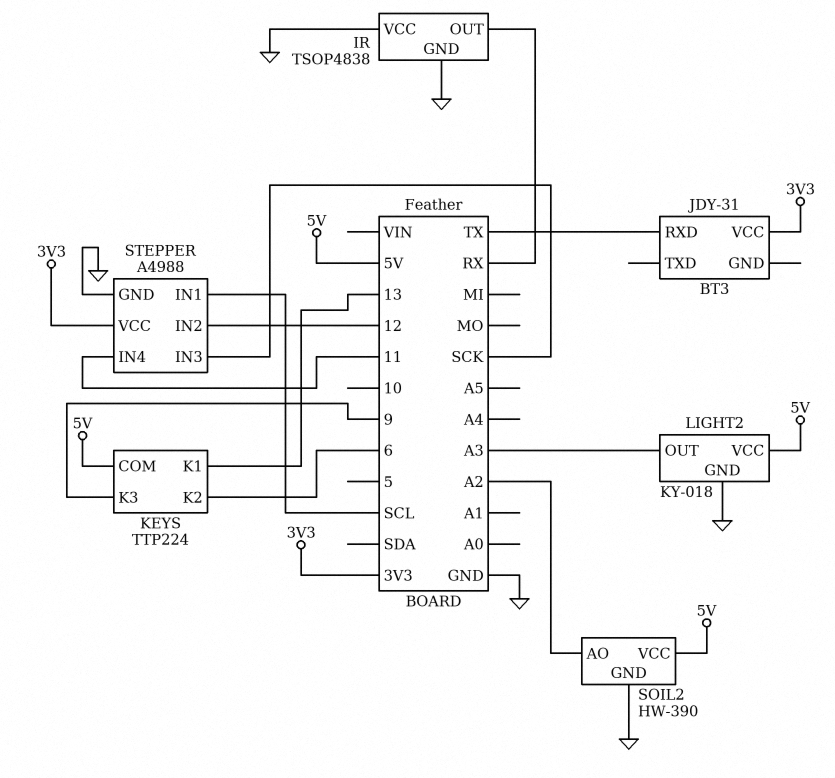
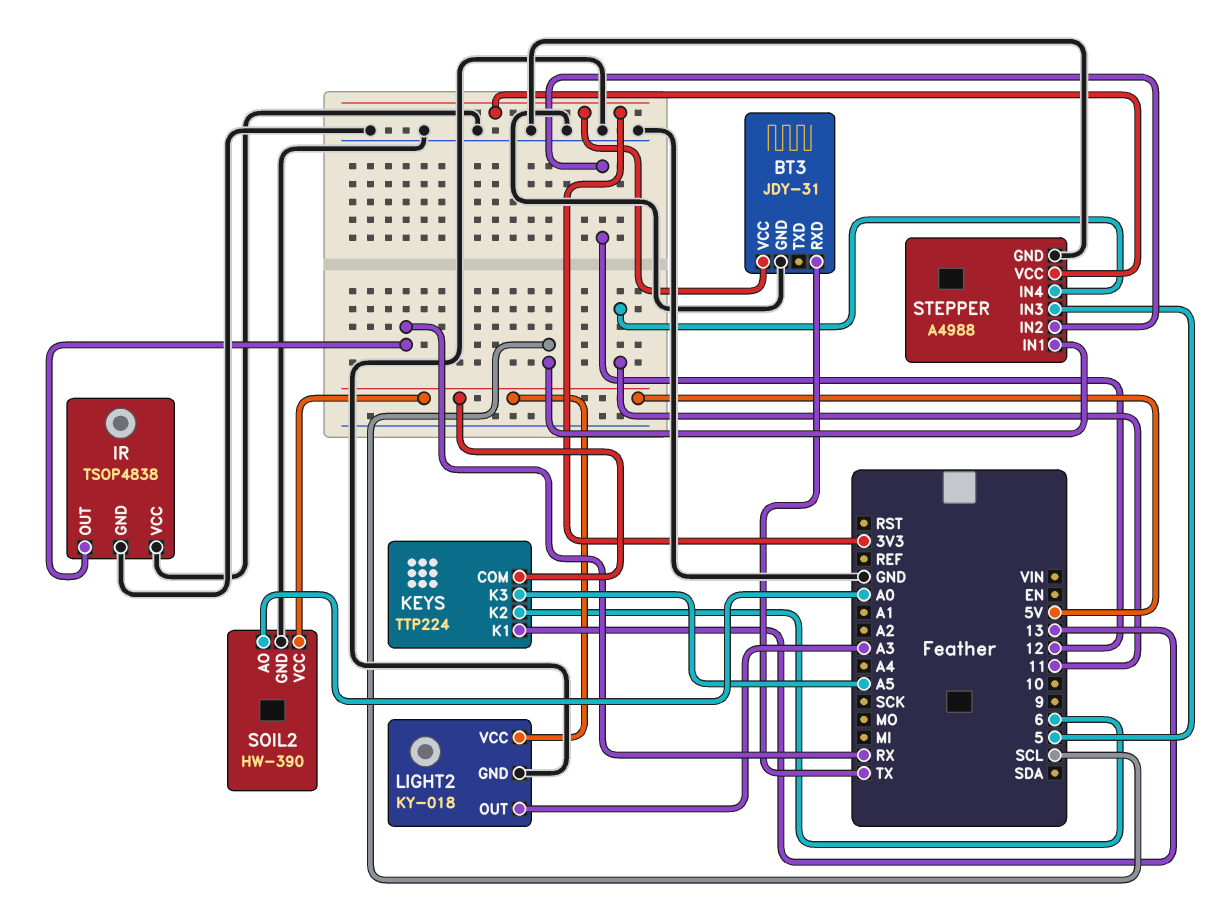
BT3 pin GND: none -> GND
KEYS pin K3: 9 -> A5
SOIL2 pin AO: A2 -> A0
STEPPER pin IN3: SCK -> 5

